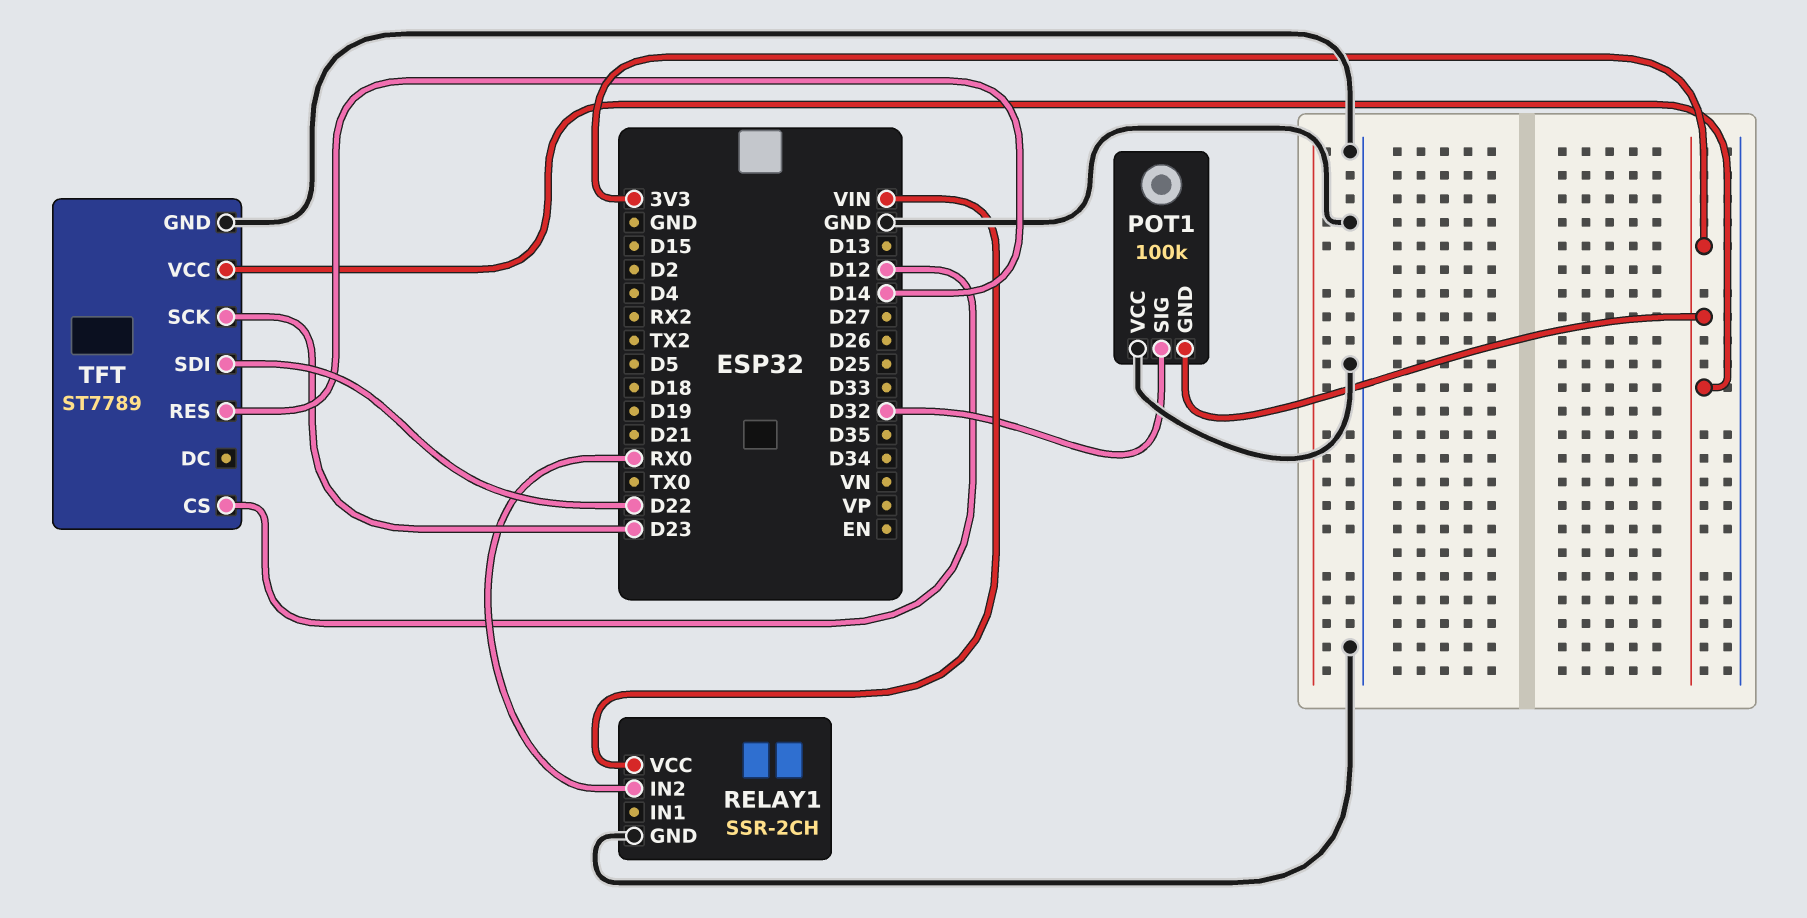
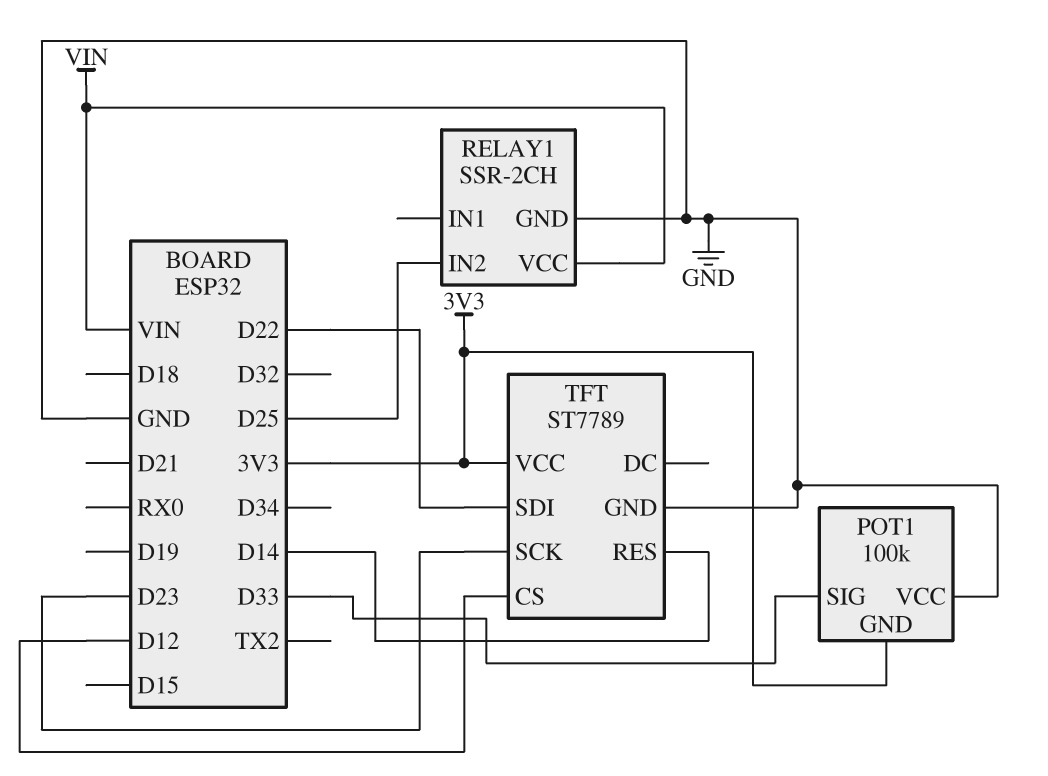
POT1 pin SIG: D32 -> D33
RELAY1 pin IN2: RX0 -> D25

